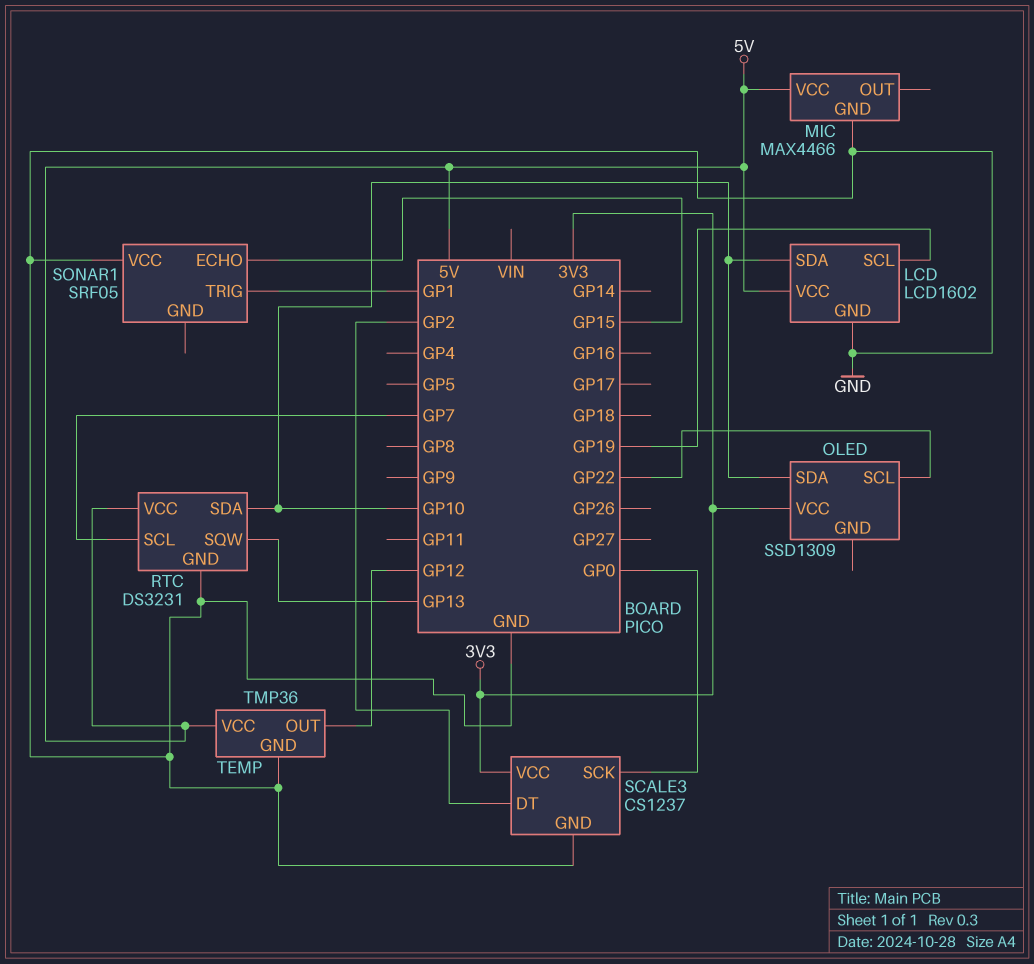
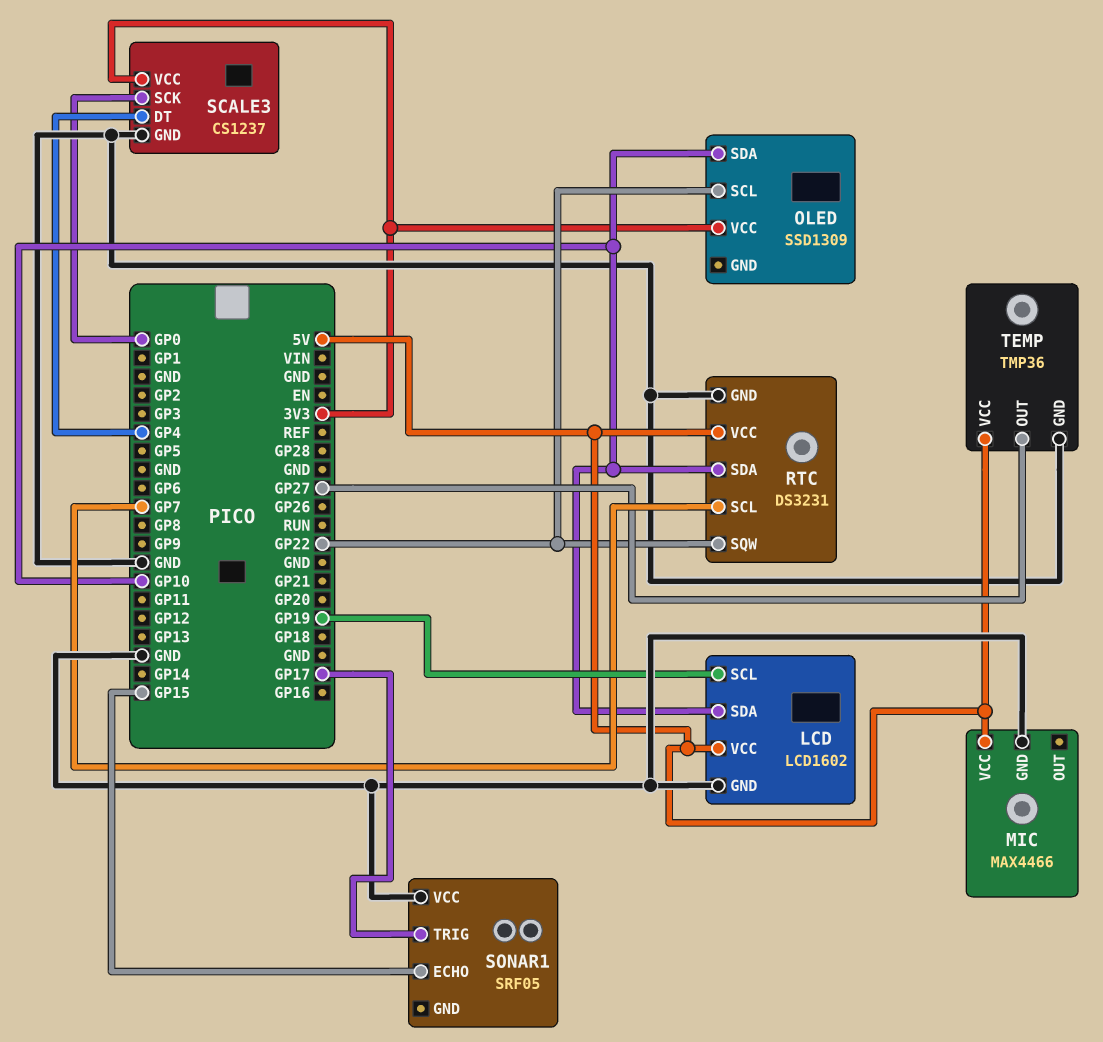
RTC pin SQW: GP13 -> GP22
SCALE3 pin DT: GP2 -> GP4
SONAR1 pin TRIG: GP1 -> GP17
TEMP pin OUT: GP12 -> GP27

